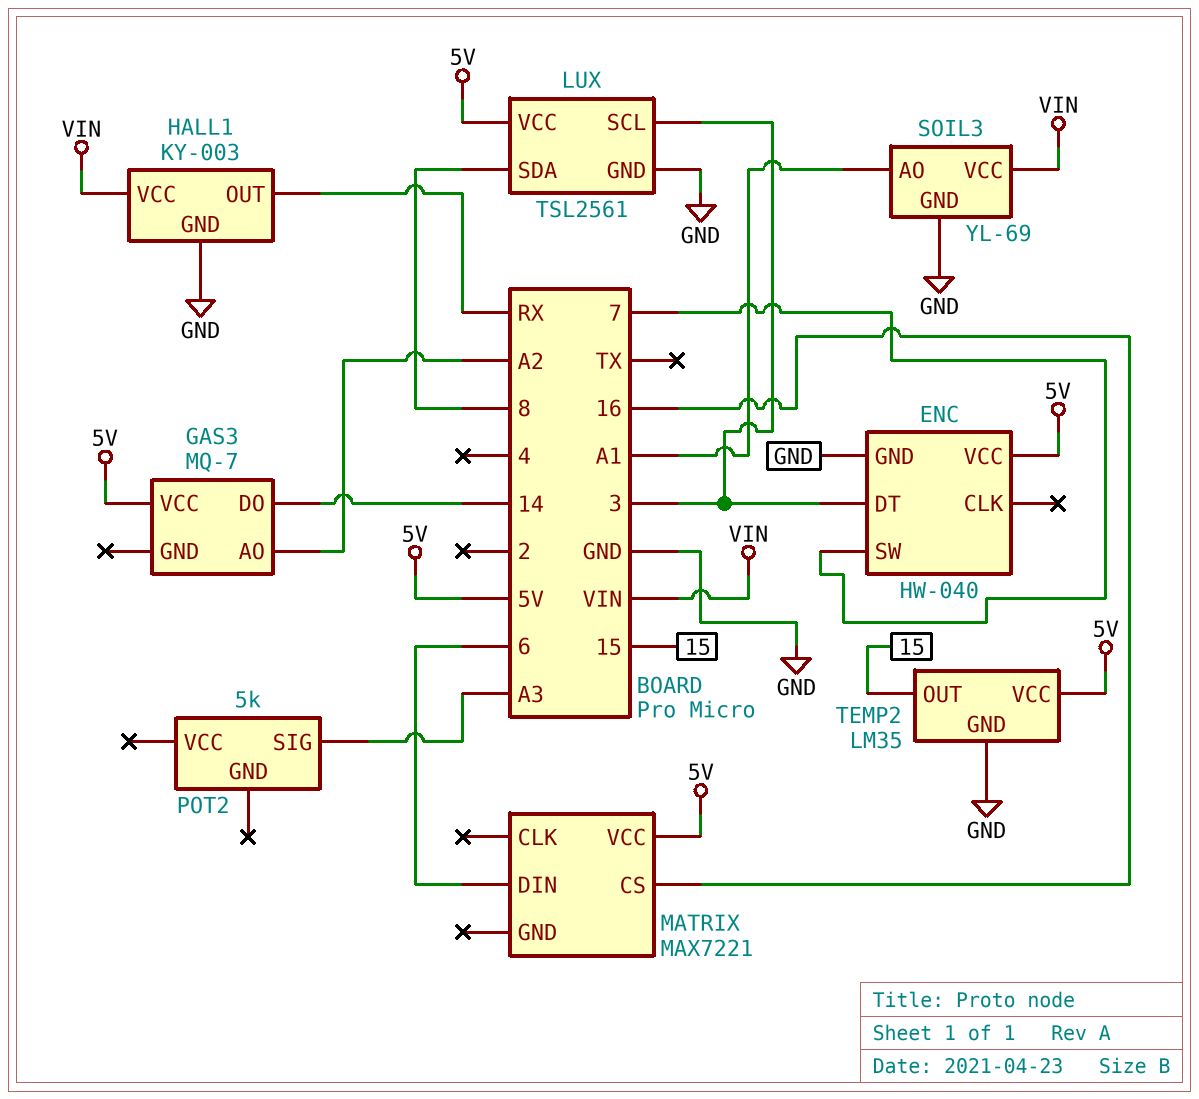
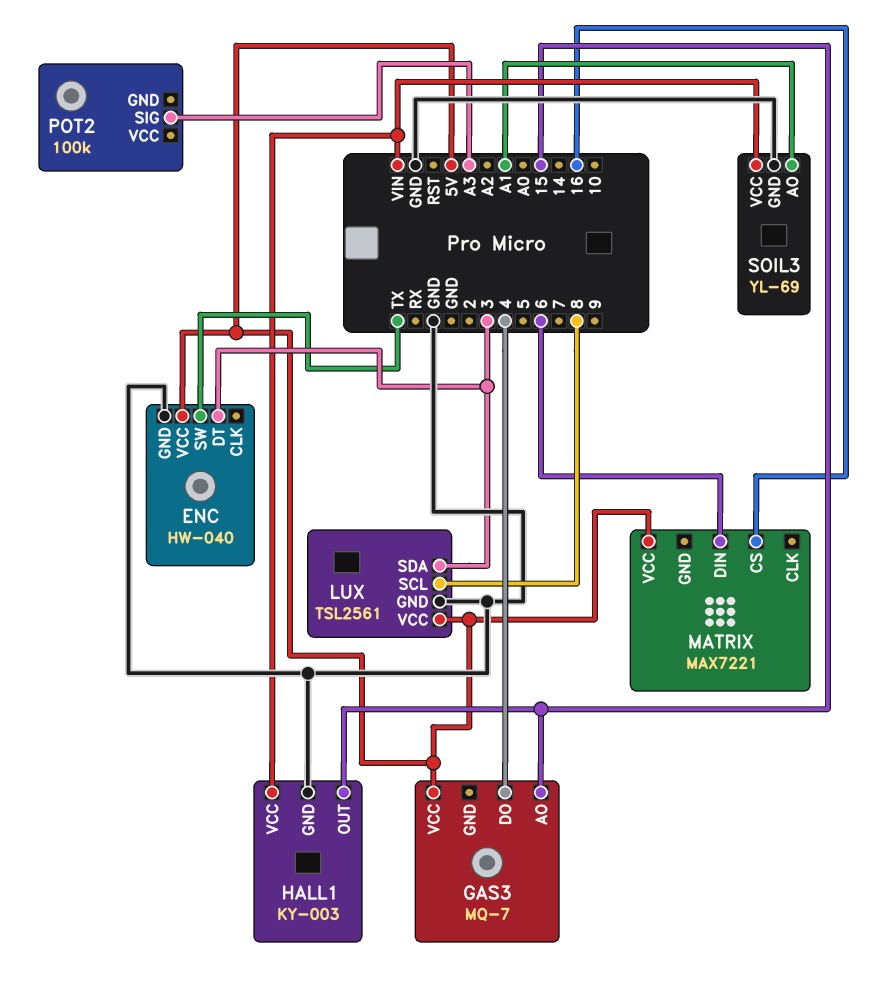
ENC pin SW: 7 -> TX
GAS3 pin AO: A2 -> 15
GAS3 pin DO: 14 -> 4
HALL1 pin OUT: RX -> 15
LUX pin SCL: 3 -> 8
LUX pin SDA: 8 -> 3
POT2: 5k -> 100k
TEMP2: LM35 -> none
TEMP2 pin GND: GND -> none
TEMP2 pin OUT: 15 -> none
TEMP2 pin VCC: 5V -> none

